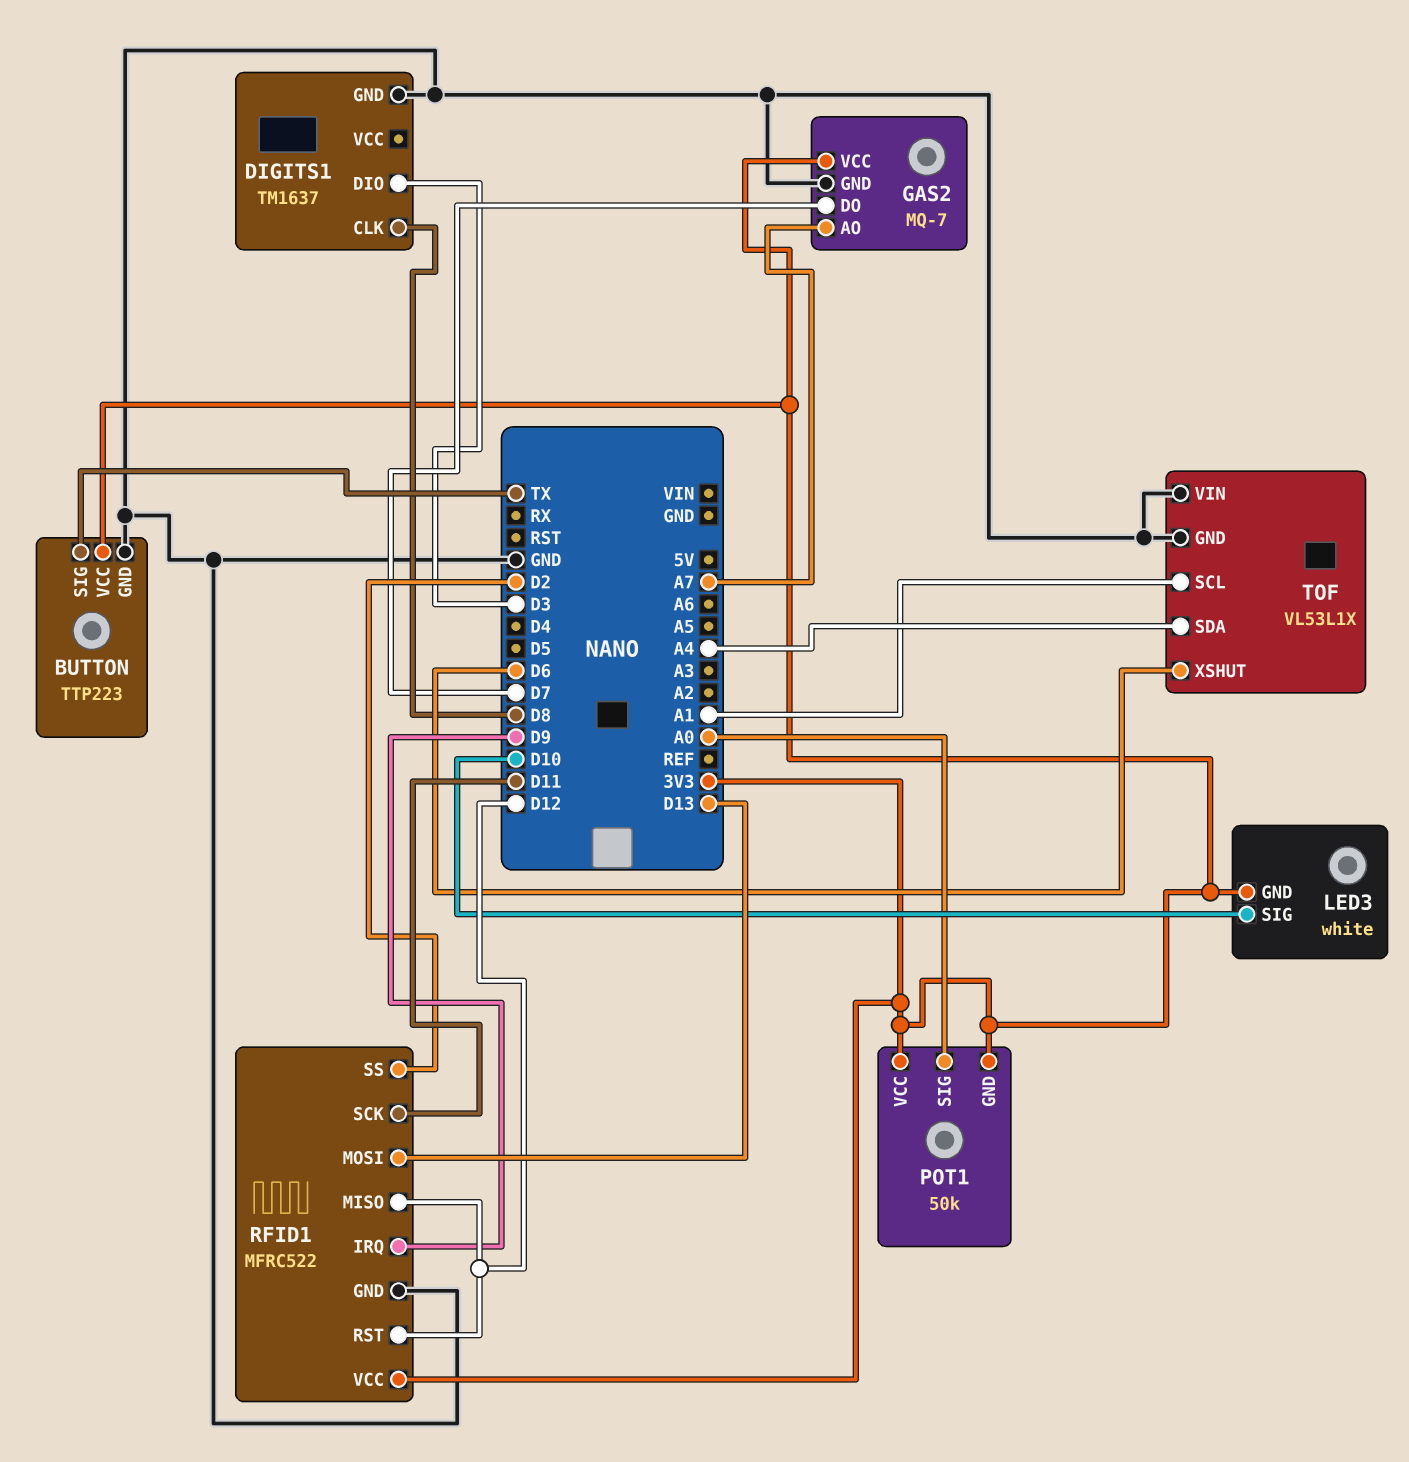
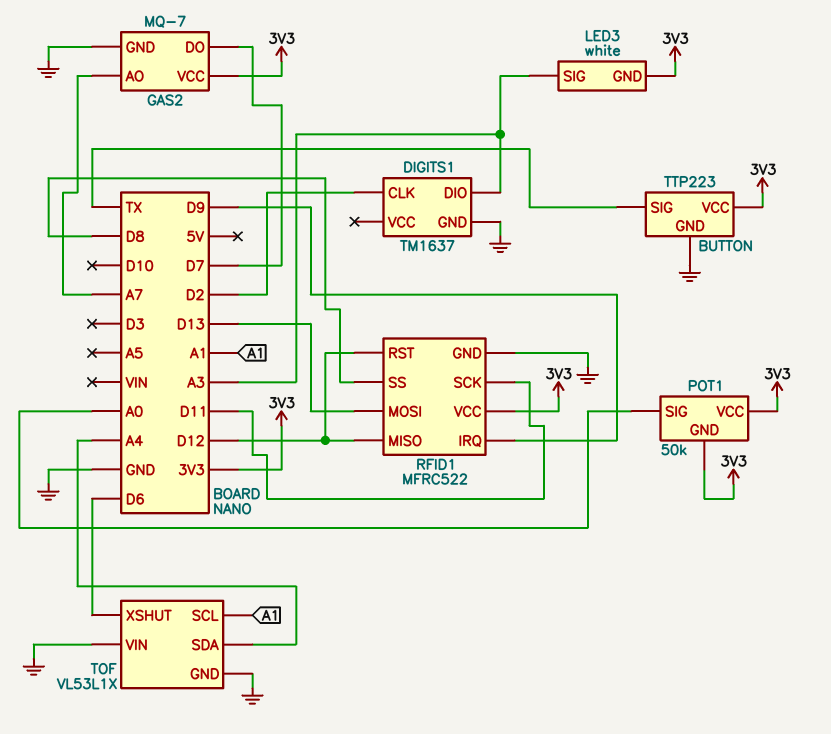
DIGITS1 pin CLK: D8 -> D2
DIGITS1 pin DIO: D3 -> A3
LED3 pin SIG: D10 -> A3
RFID1 pin SS: D2 -> D8

